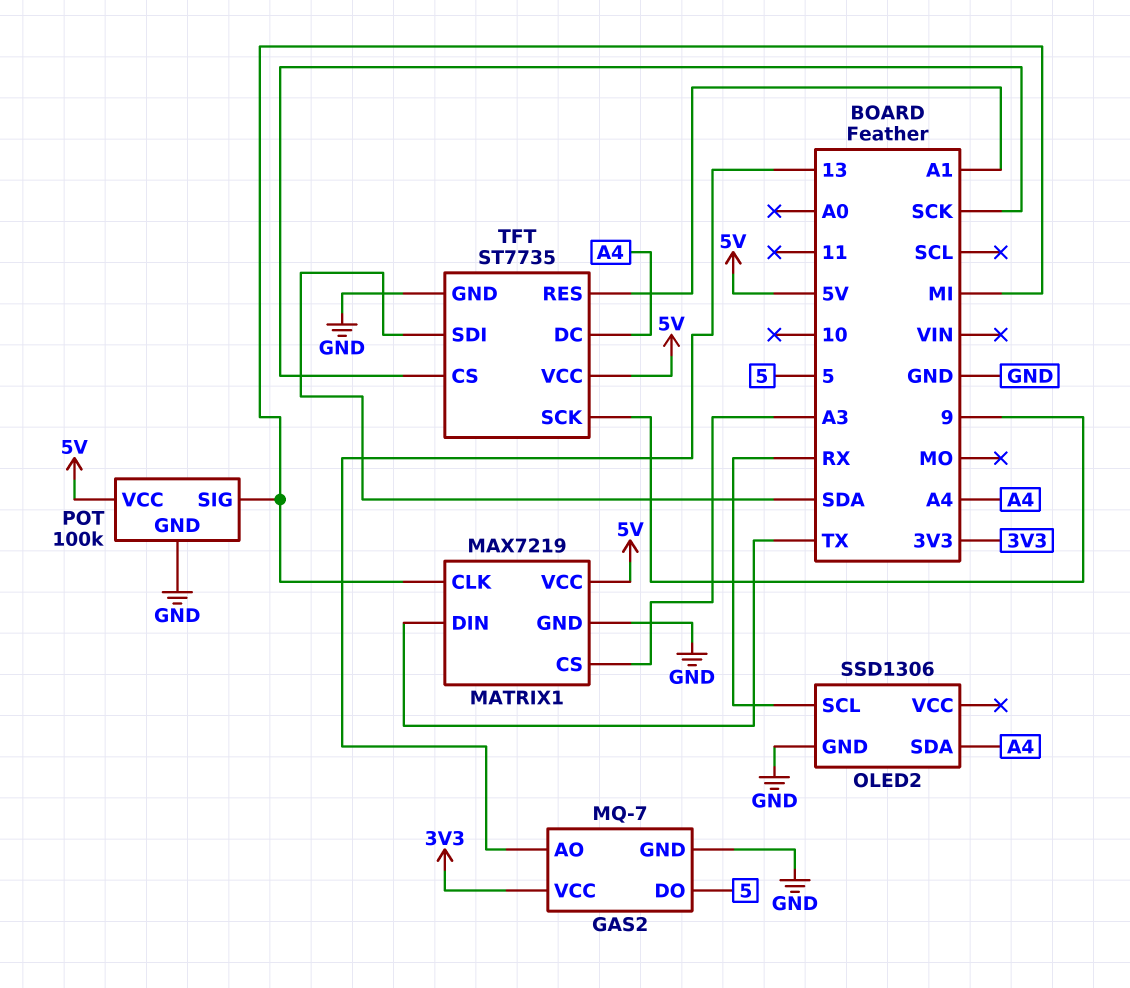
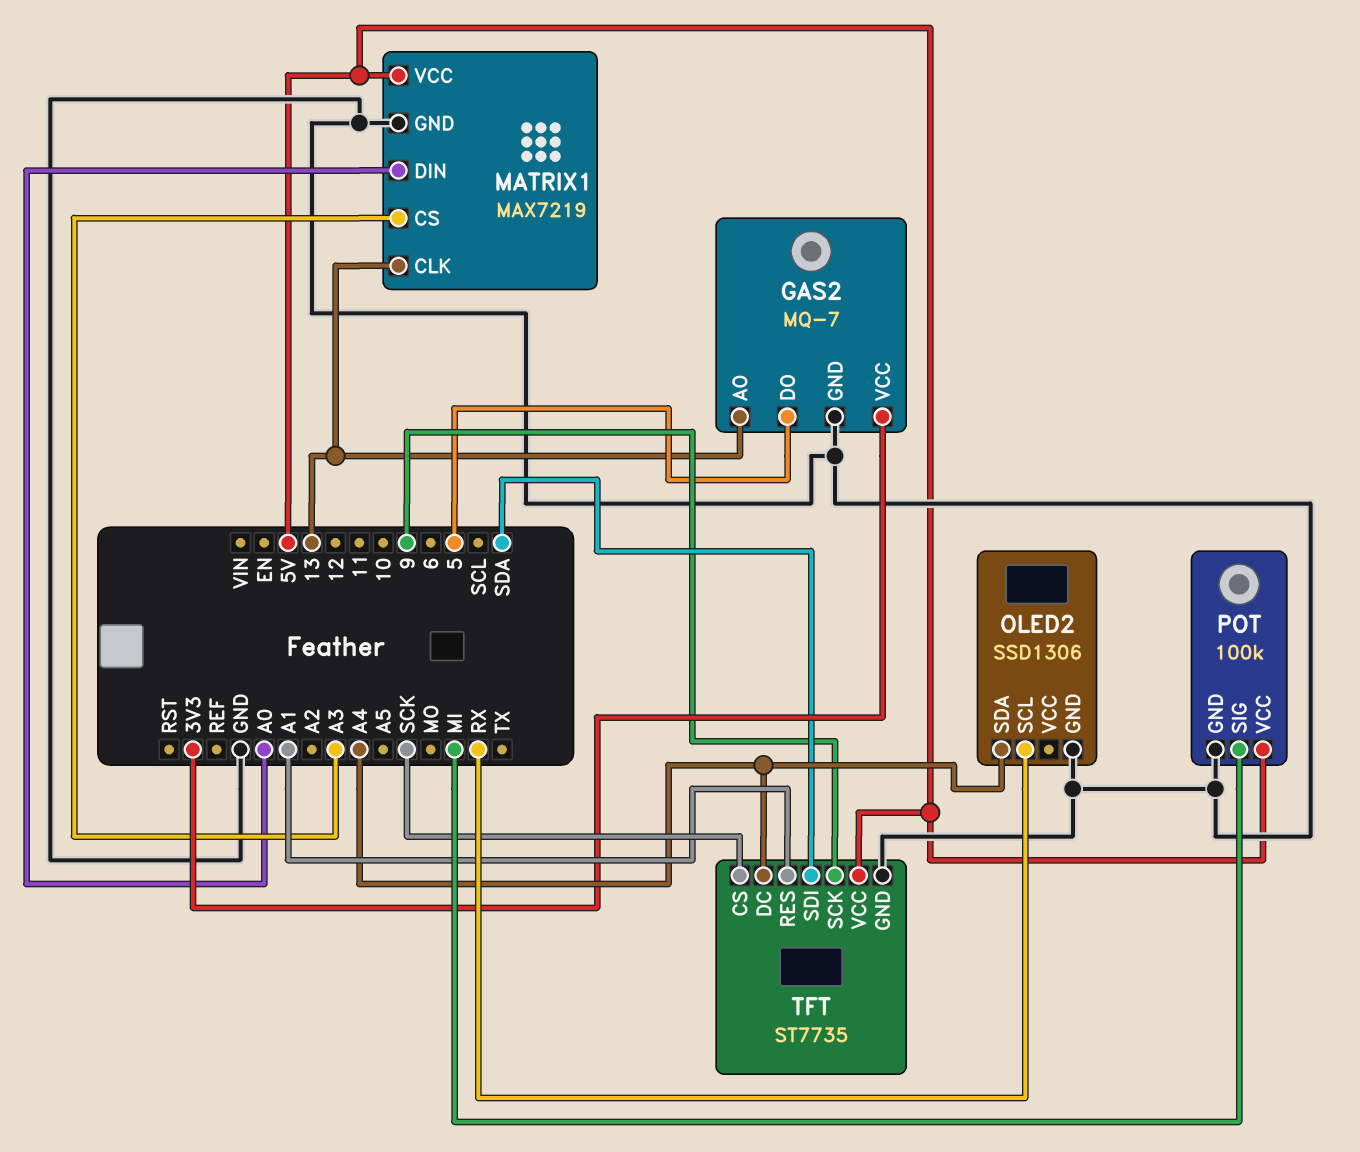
MATRIX1 pin CLK: MI -> 13
MATRIX1 pin DIN: TX -> A0

